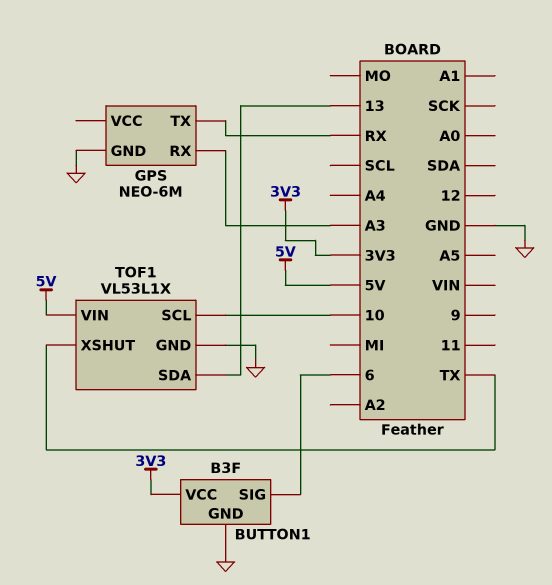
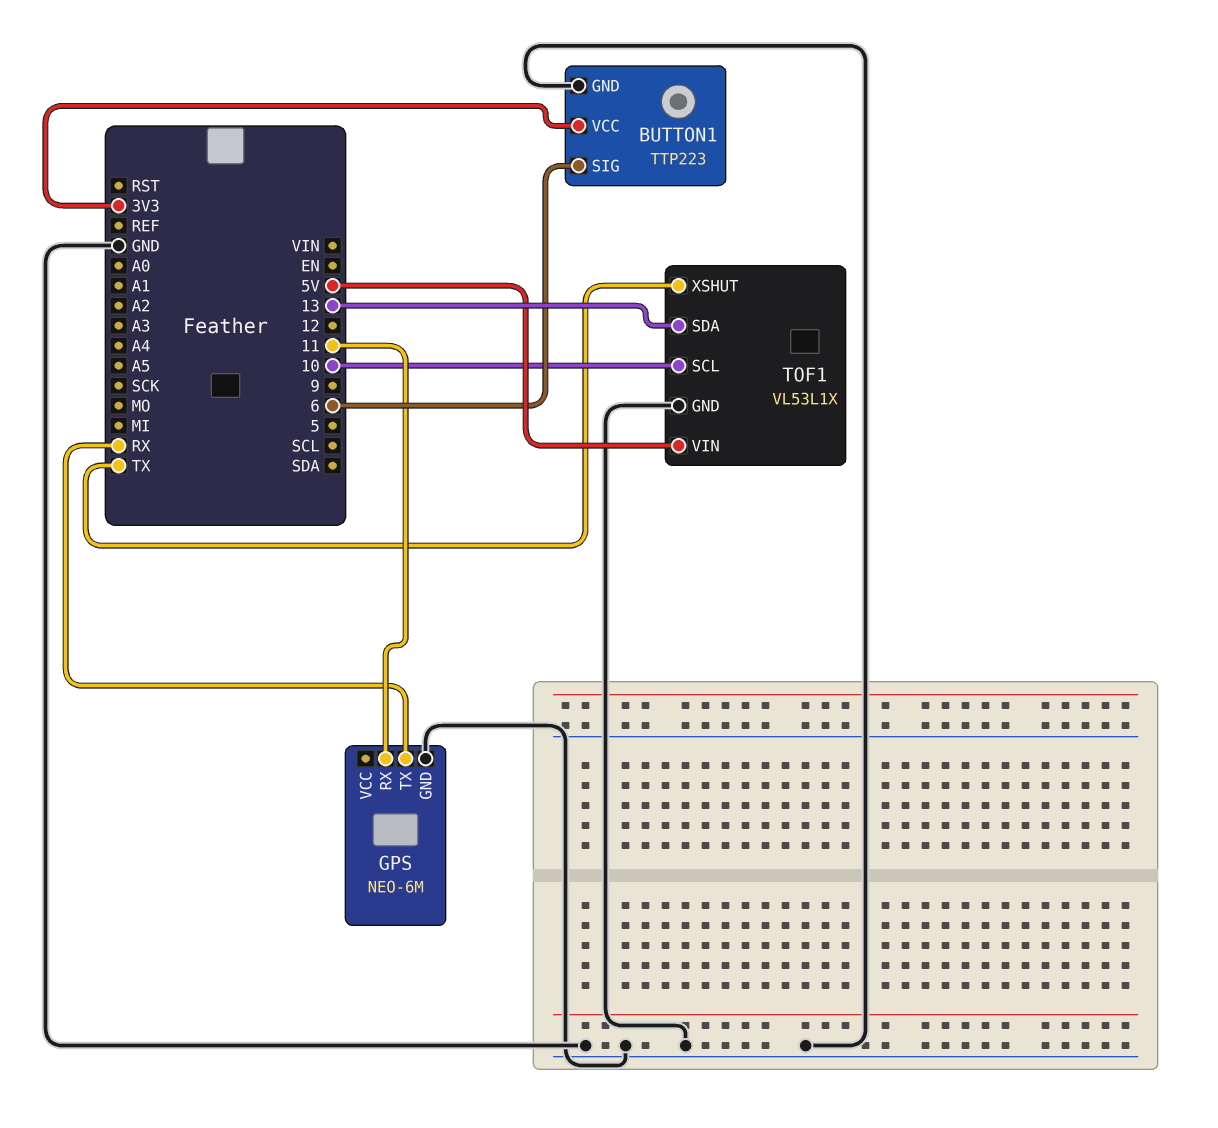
BUTTON1: B3F -> TTP223
GPS pin RX: A3 -> 11

